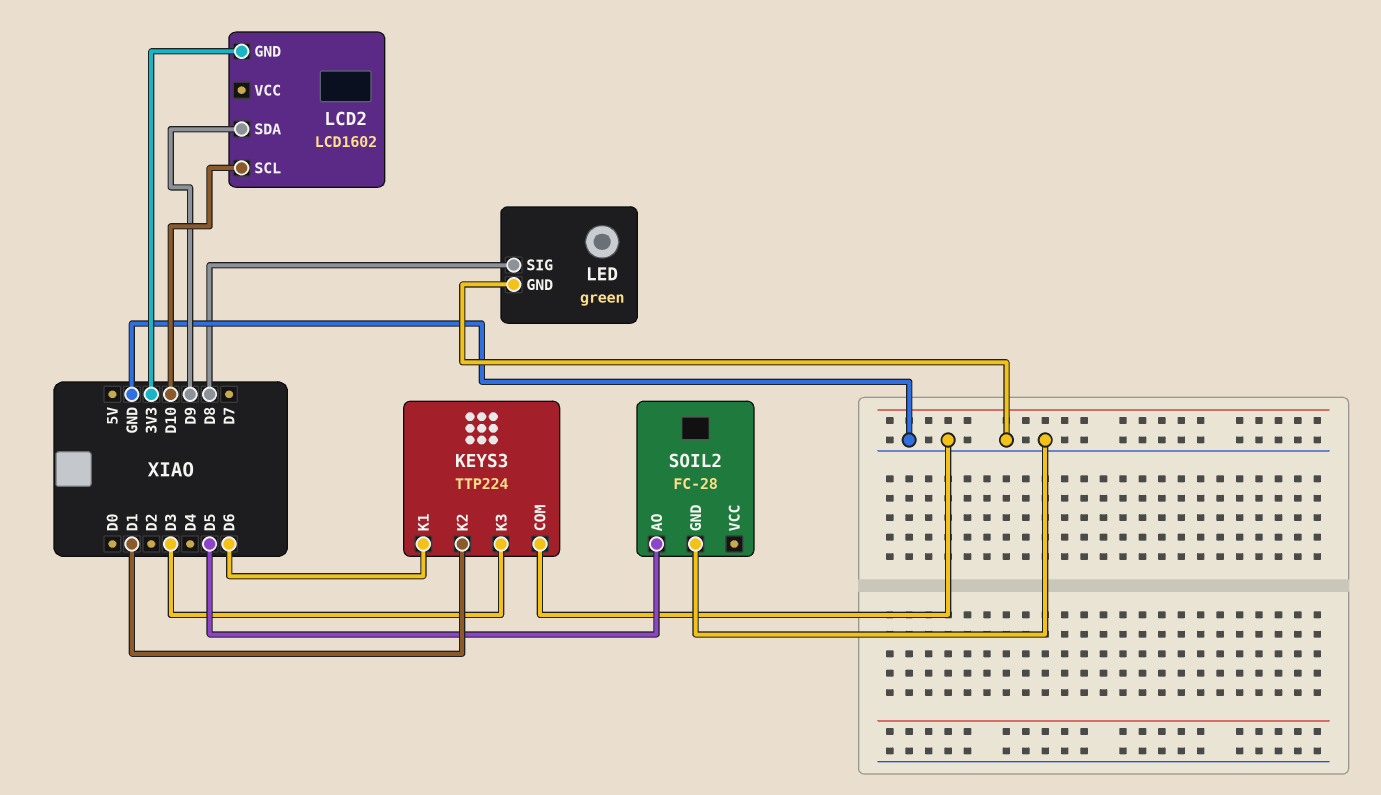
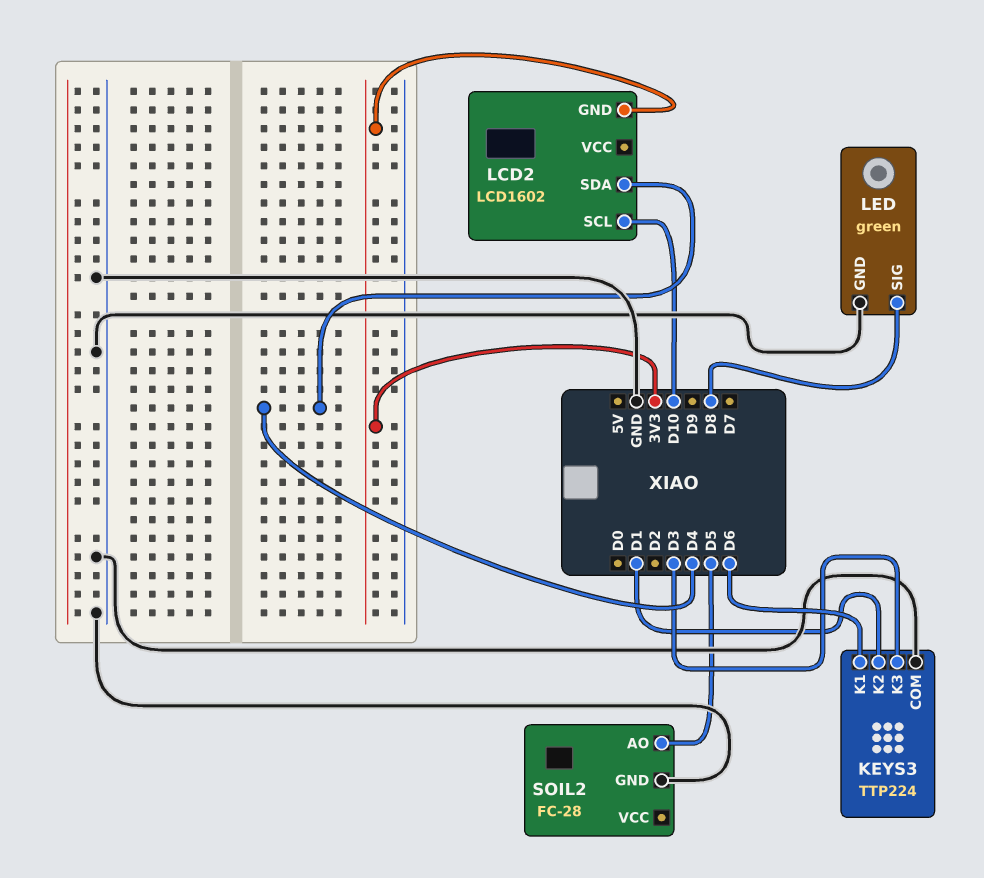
LCD2 pin SDA: D9 -> D4

